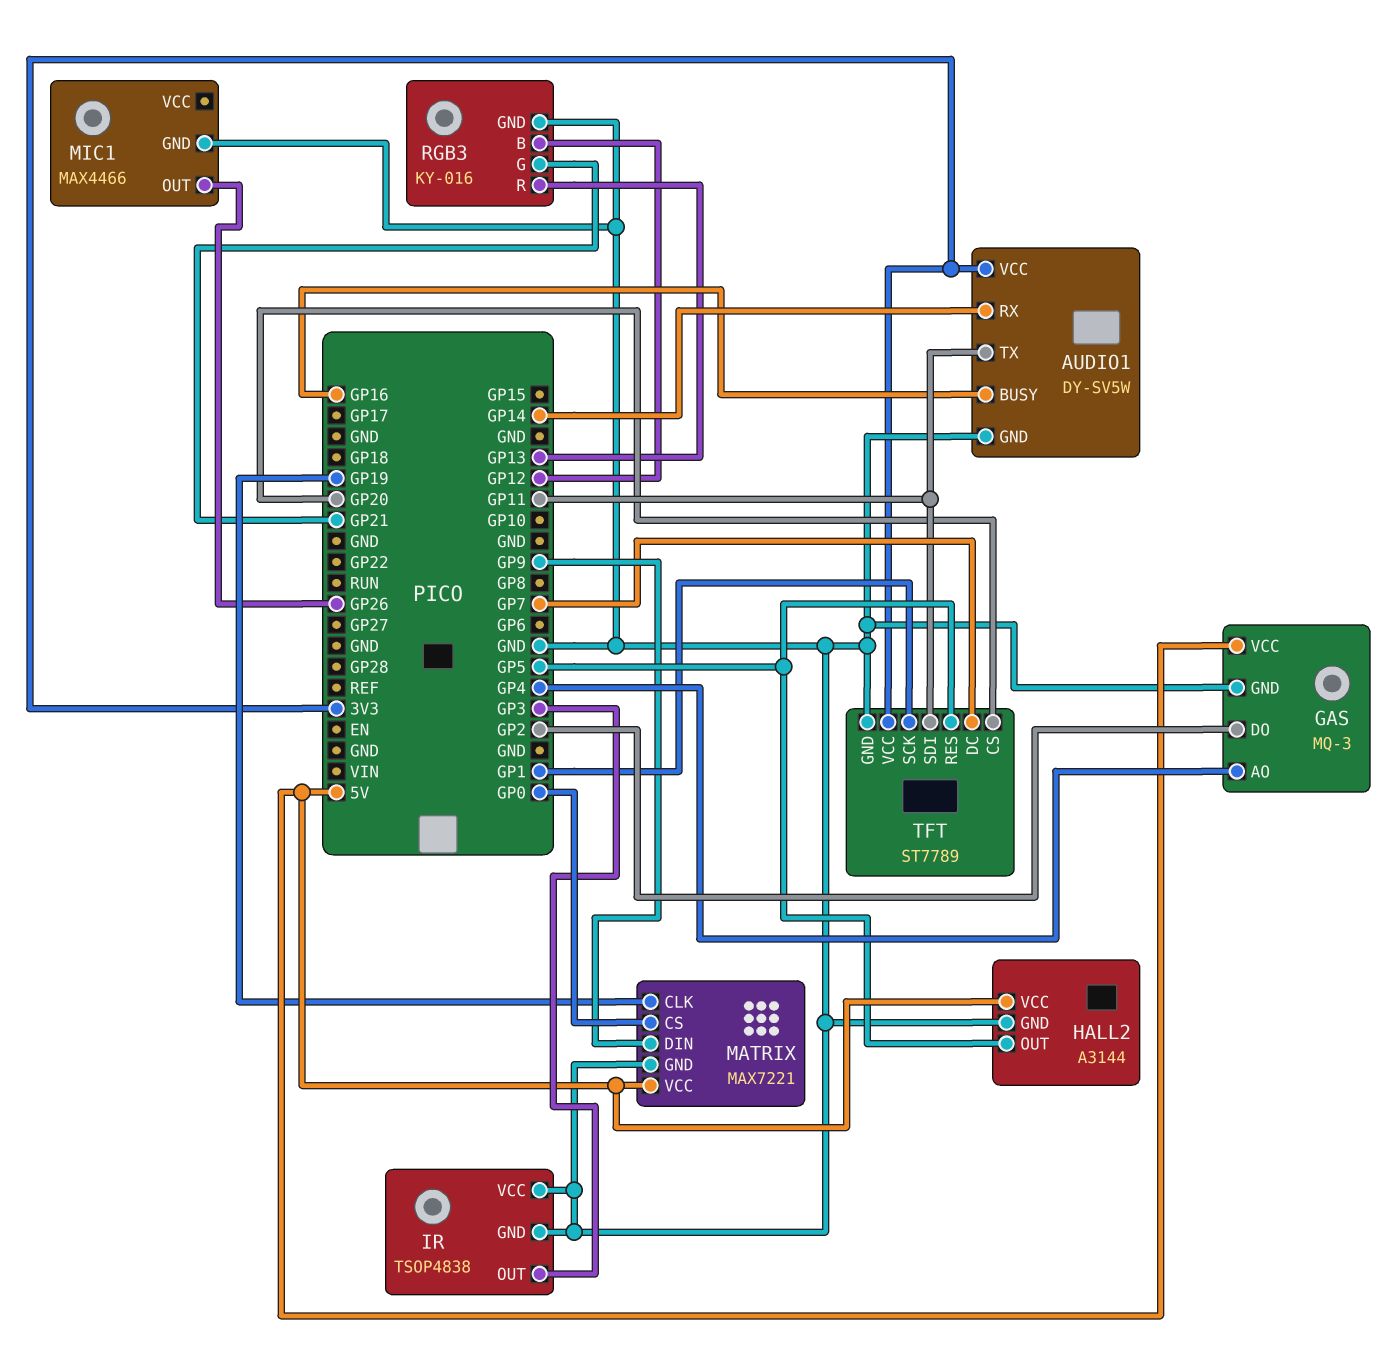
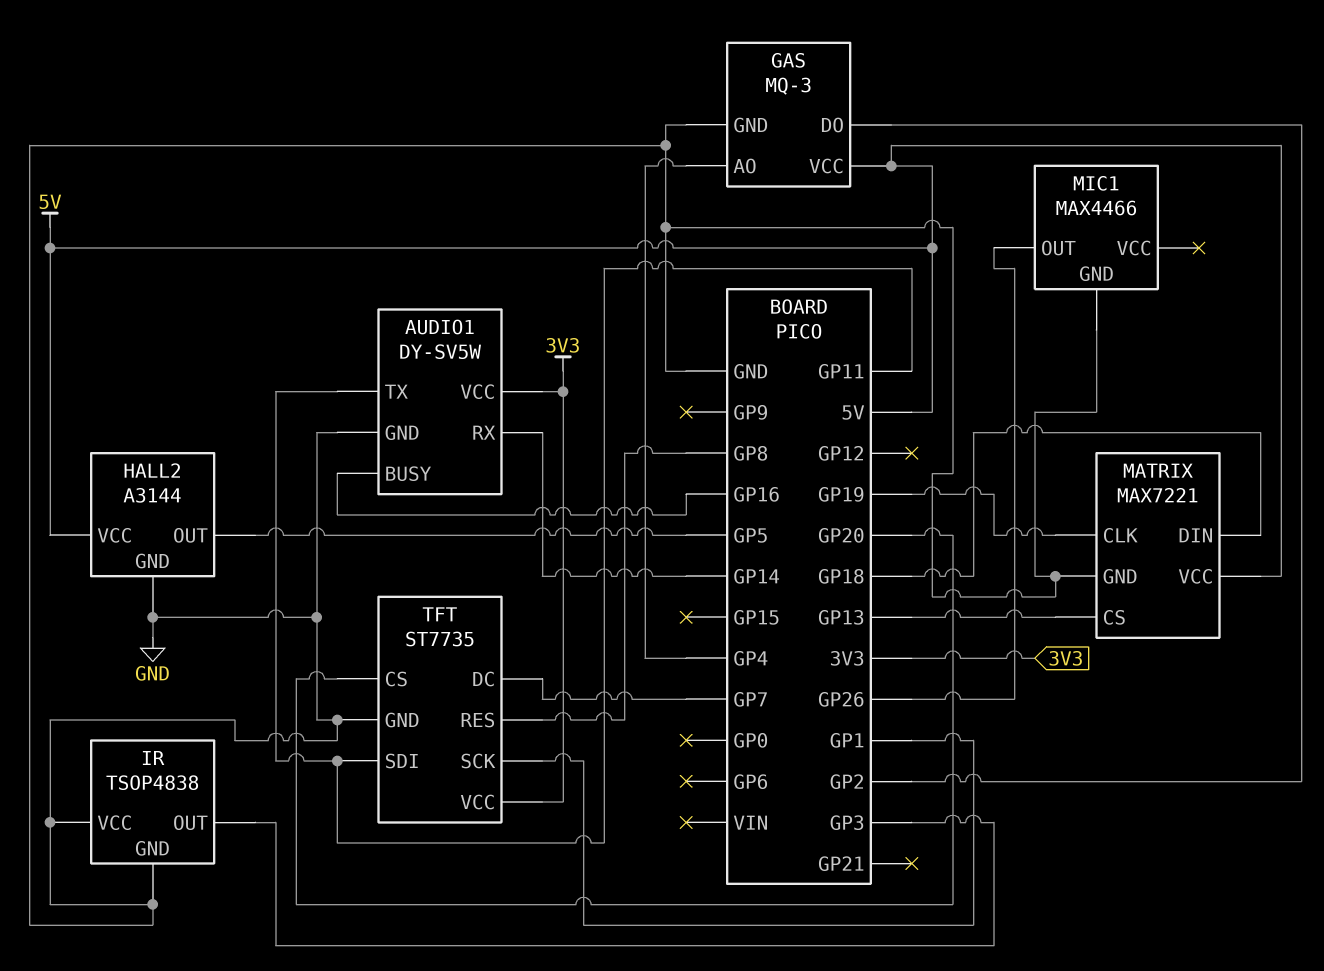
MATRIX pin CS: GP0 -> GP13
MATRIX pin DIN: GP9 -> GP18
RGB3: KY-016 -> none
RGB3 pin B: GP12 -> none
RGB3 pin G: GP21 -> none
RGB3 pin GND: GND -> none
RGB3 pin R: GP13 -> none
TFT: ST7789 -> ST7735
TFT pin RES: GP5 -> GP8

